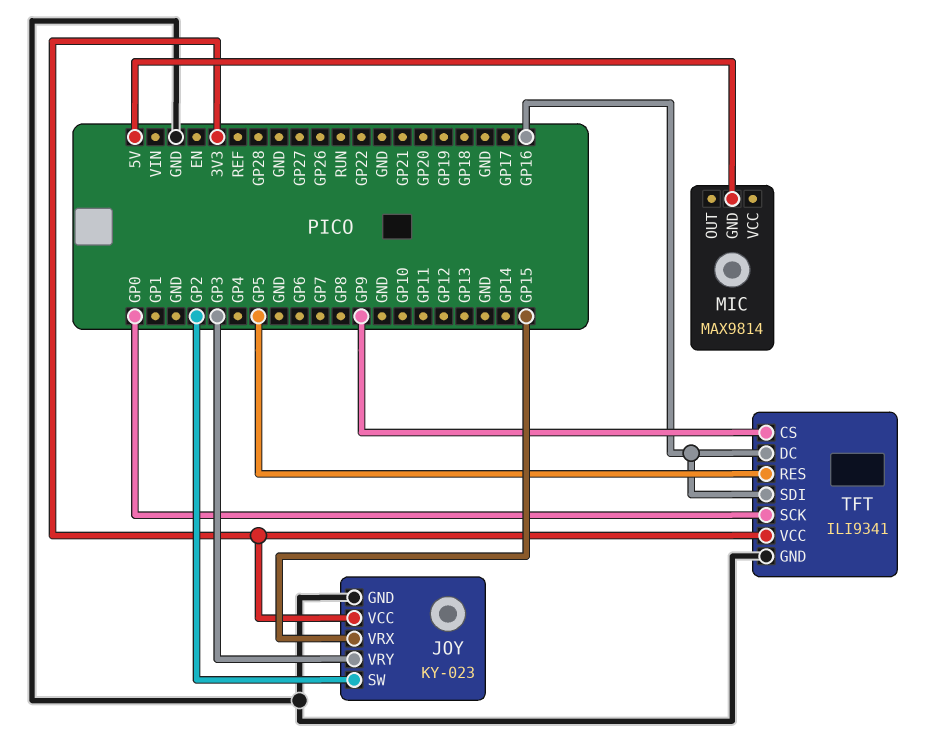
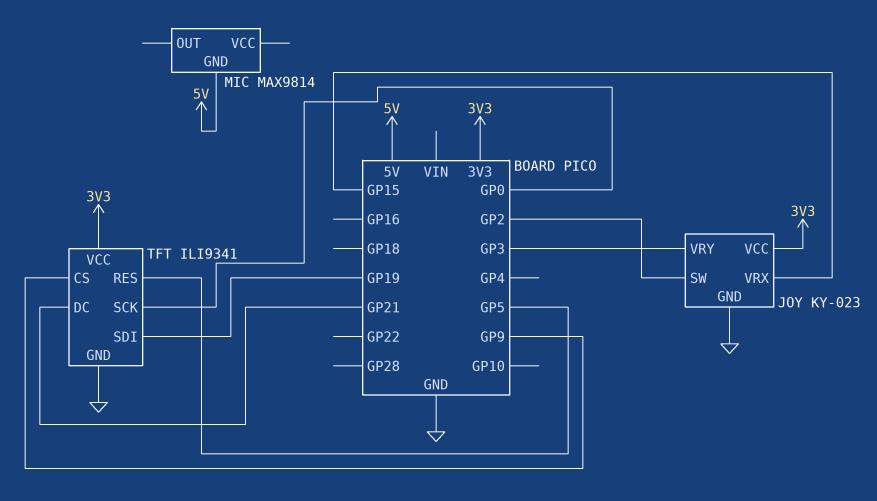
TFT pin DC: GP16 -> GP21
TFT pin SDI: GP16 -> GP19

